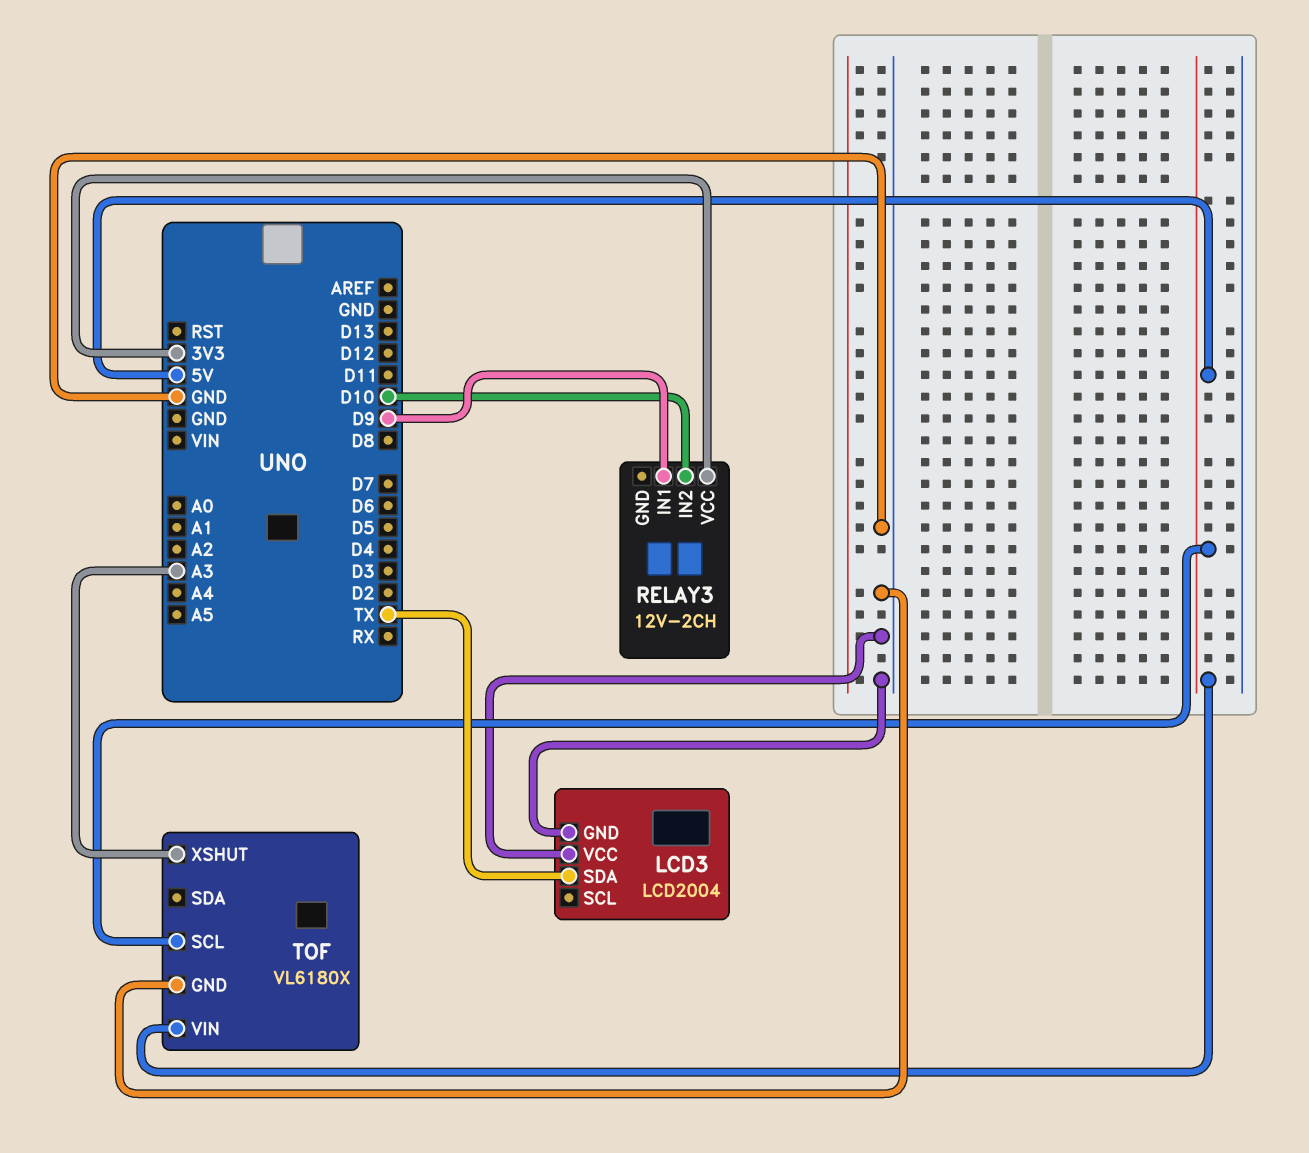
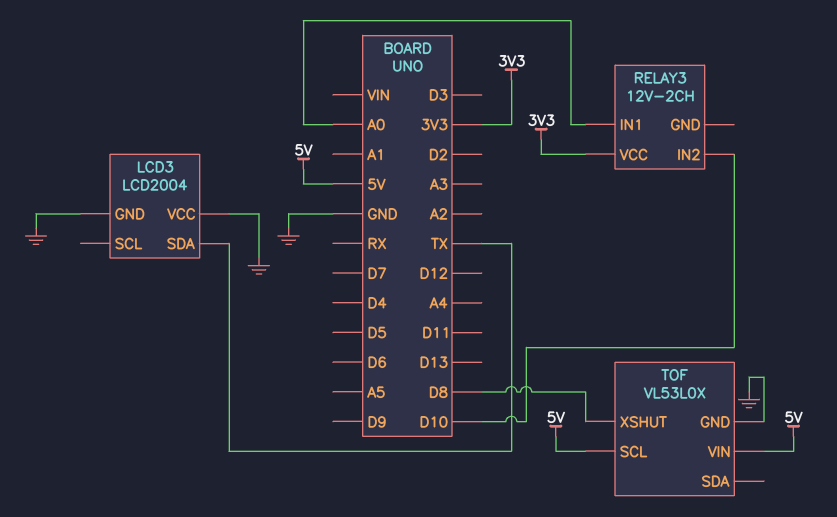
RELAY3 pin IN1: D9 -> A0
TOF: VL6180X -> VL53L0X
TOF pin XSHUT: A3 -> D8

